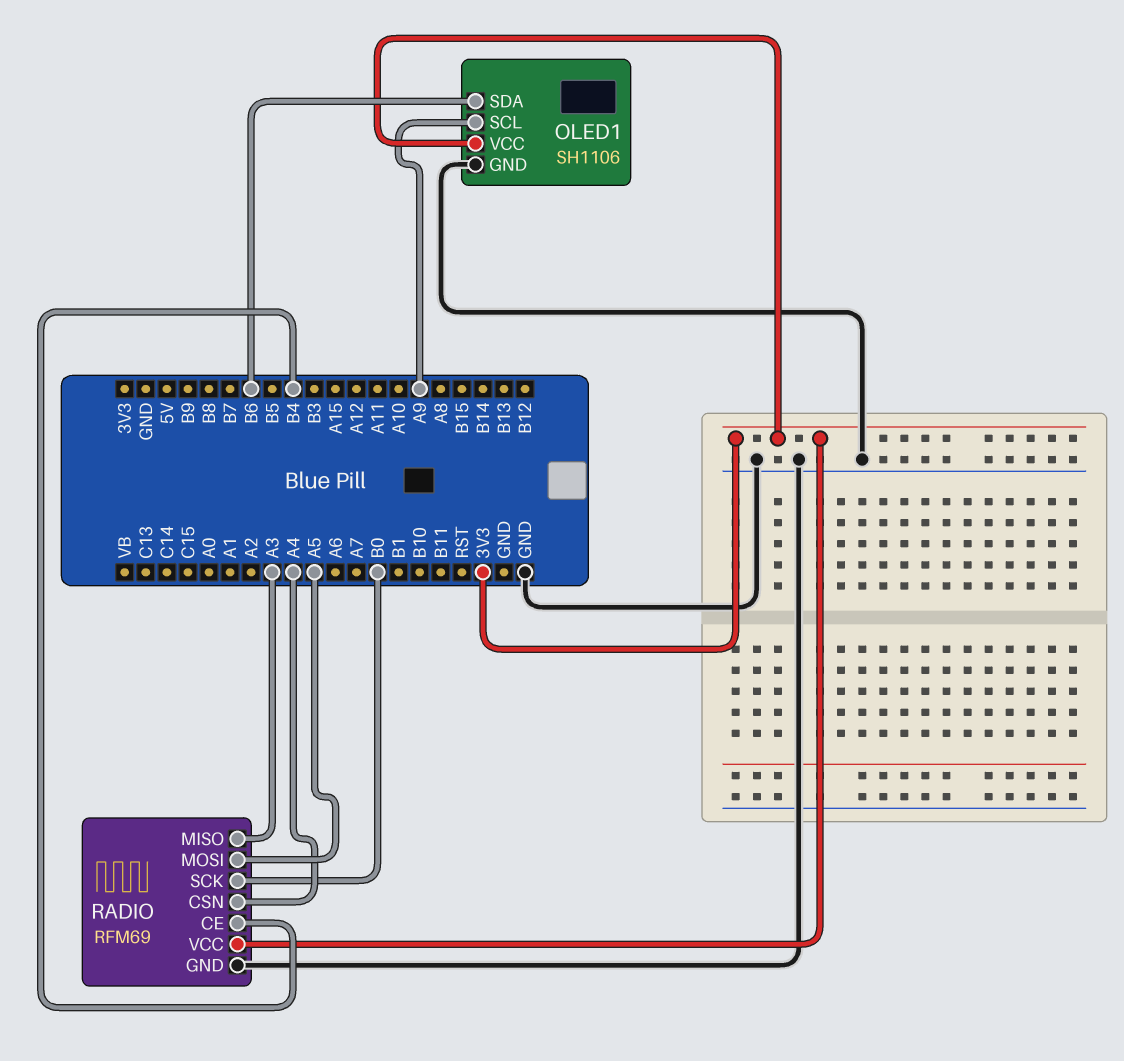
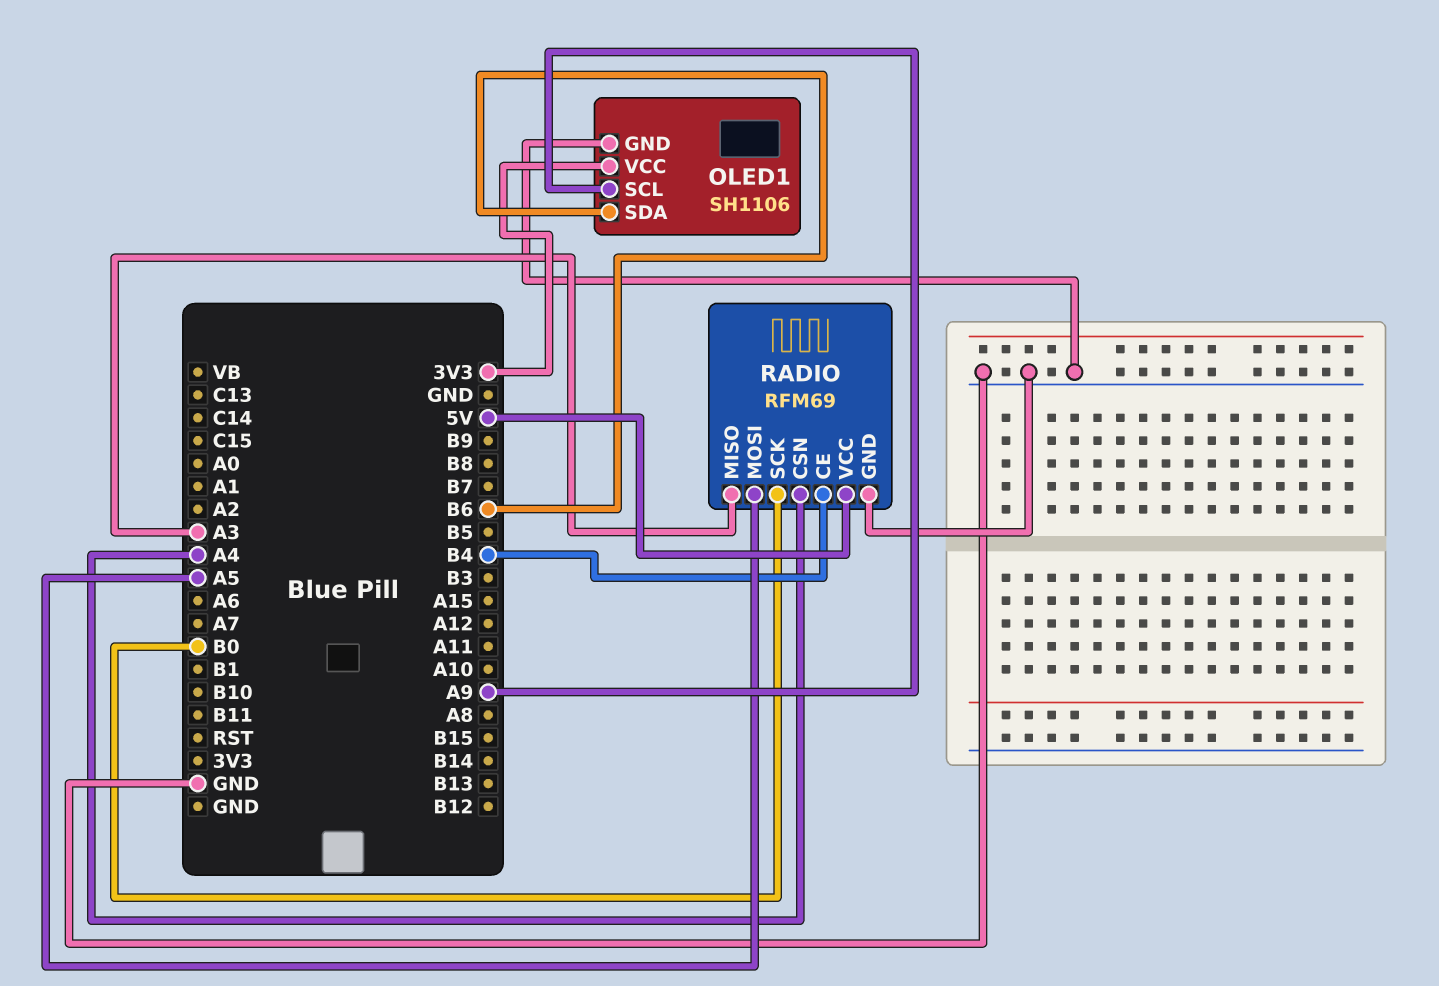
RADIO pin VCC: 3V3 -> 5V

